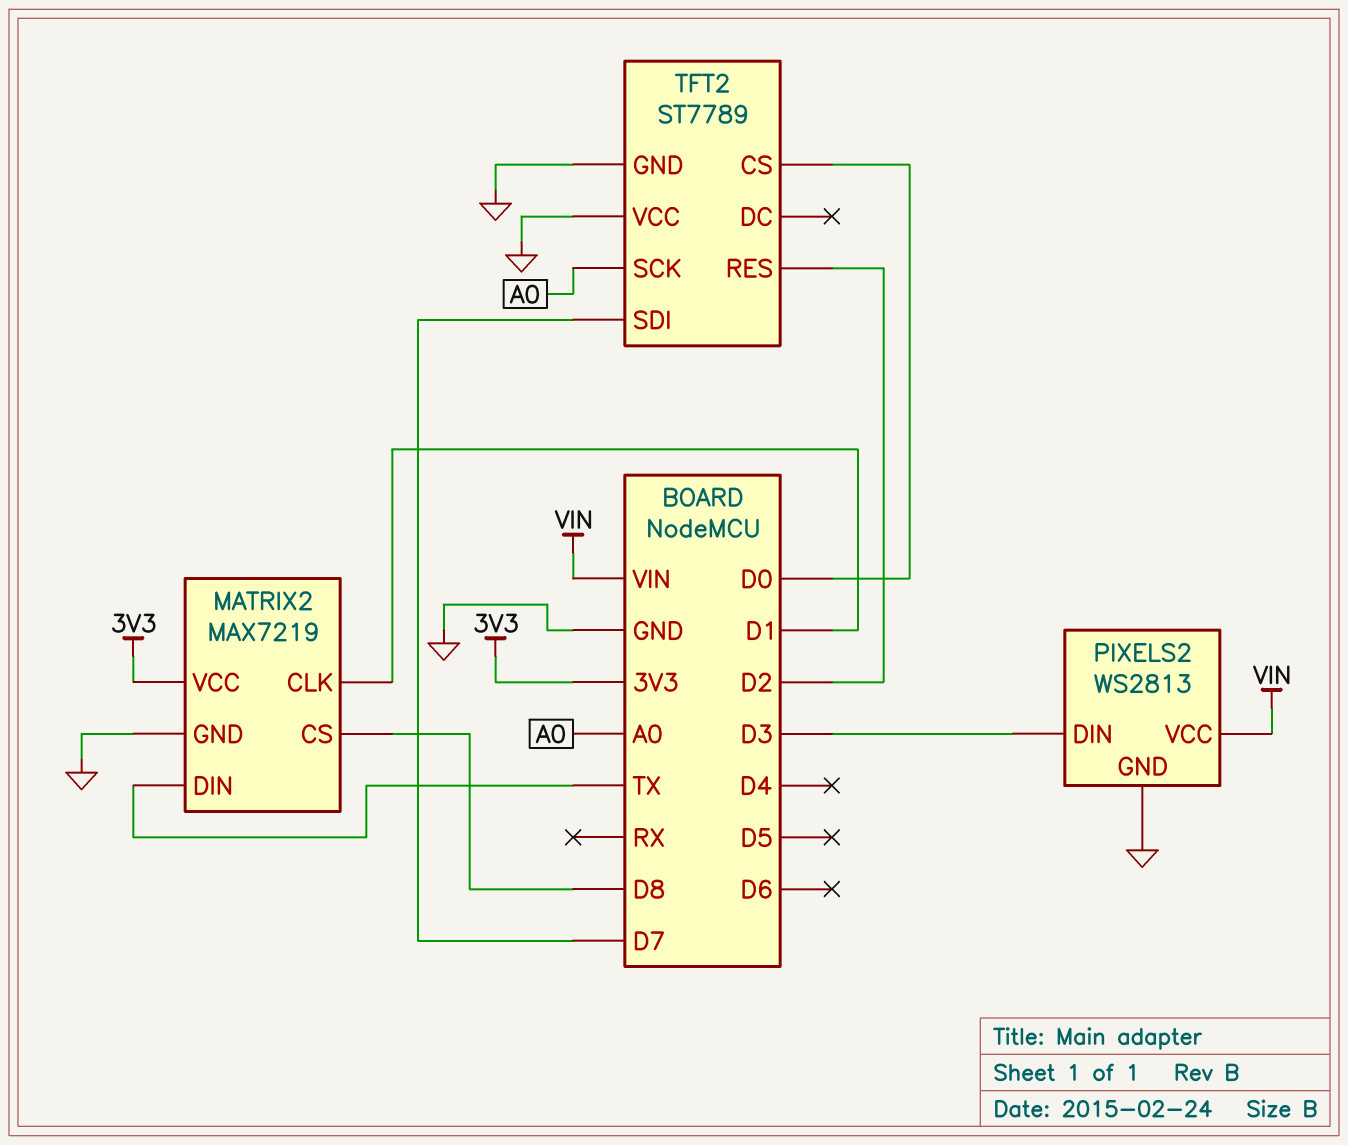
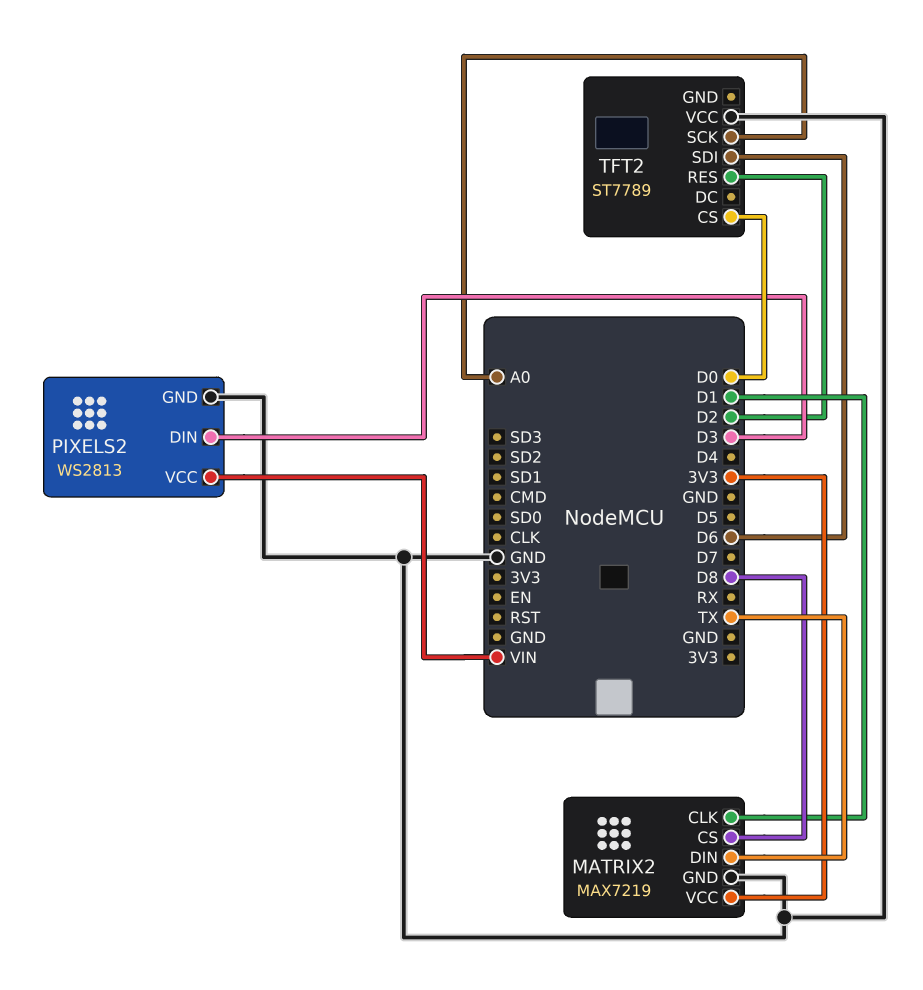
TFT2 pin GND: GND -> none
TFT2 pin SDI: D7 -> D6

